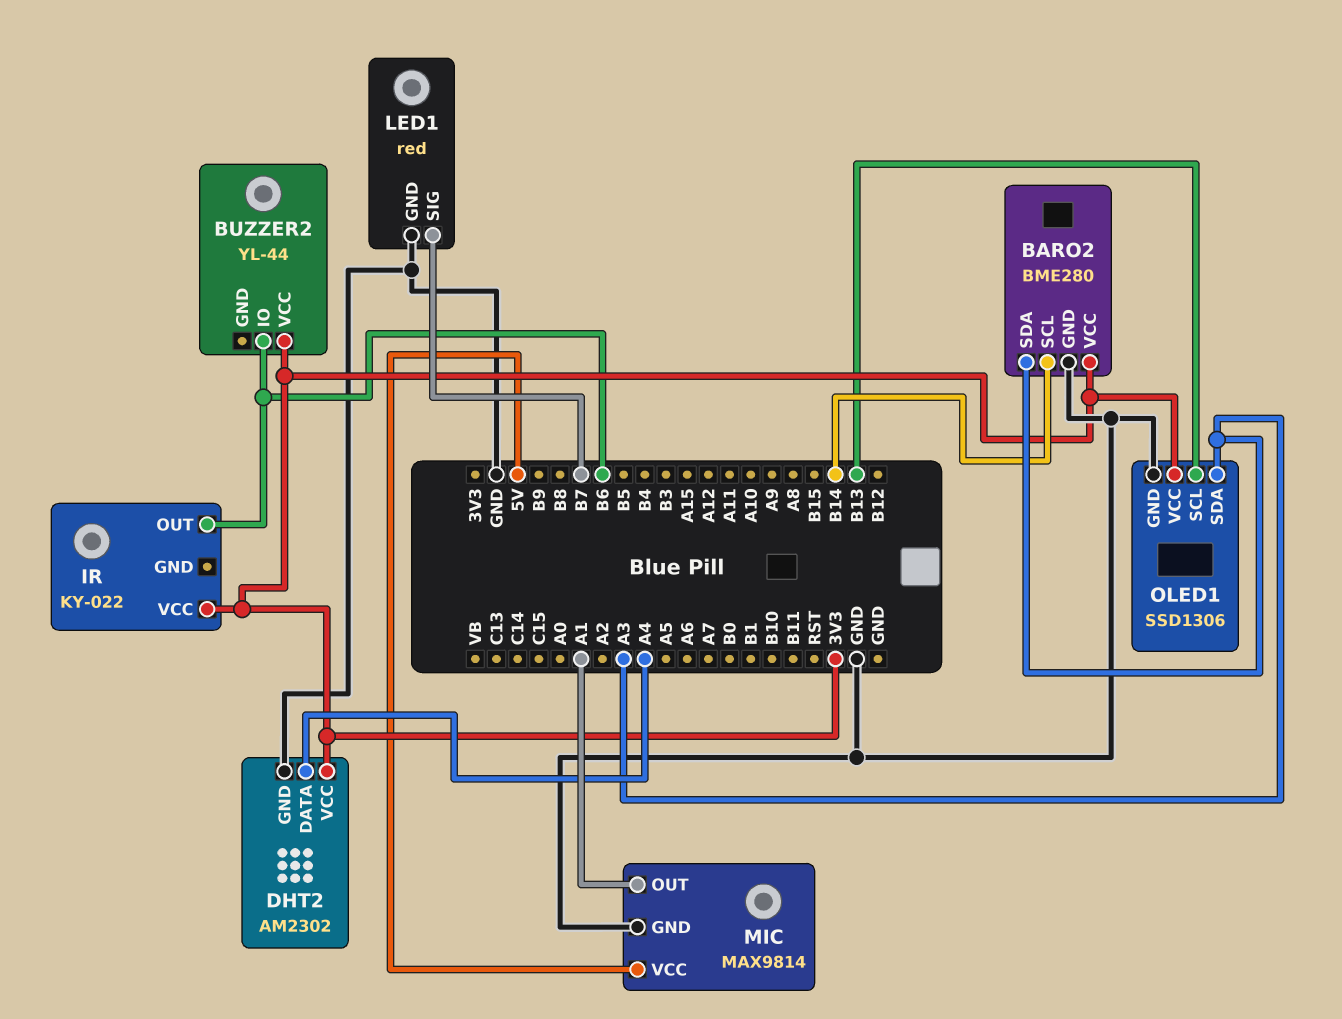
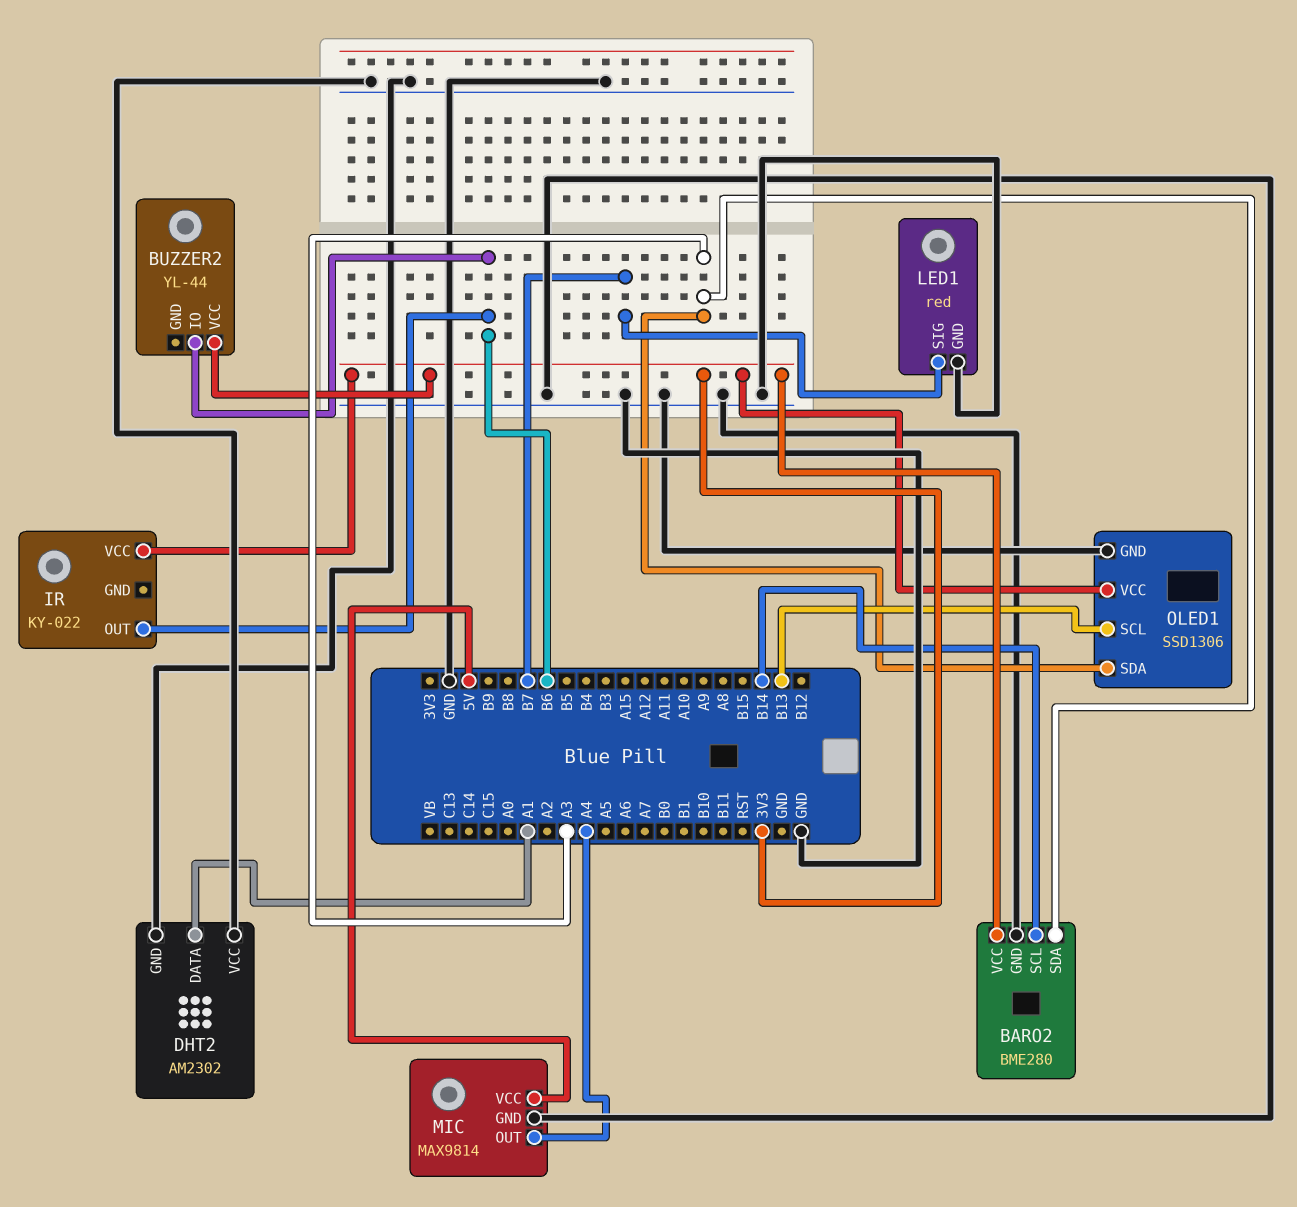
DHT2 pin DATA: A4 -> A1
DHT2 pin VCC: 3V3 -> GND
MIC pin OUT: A1 -> A4

